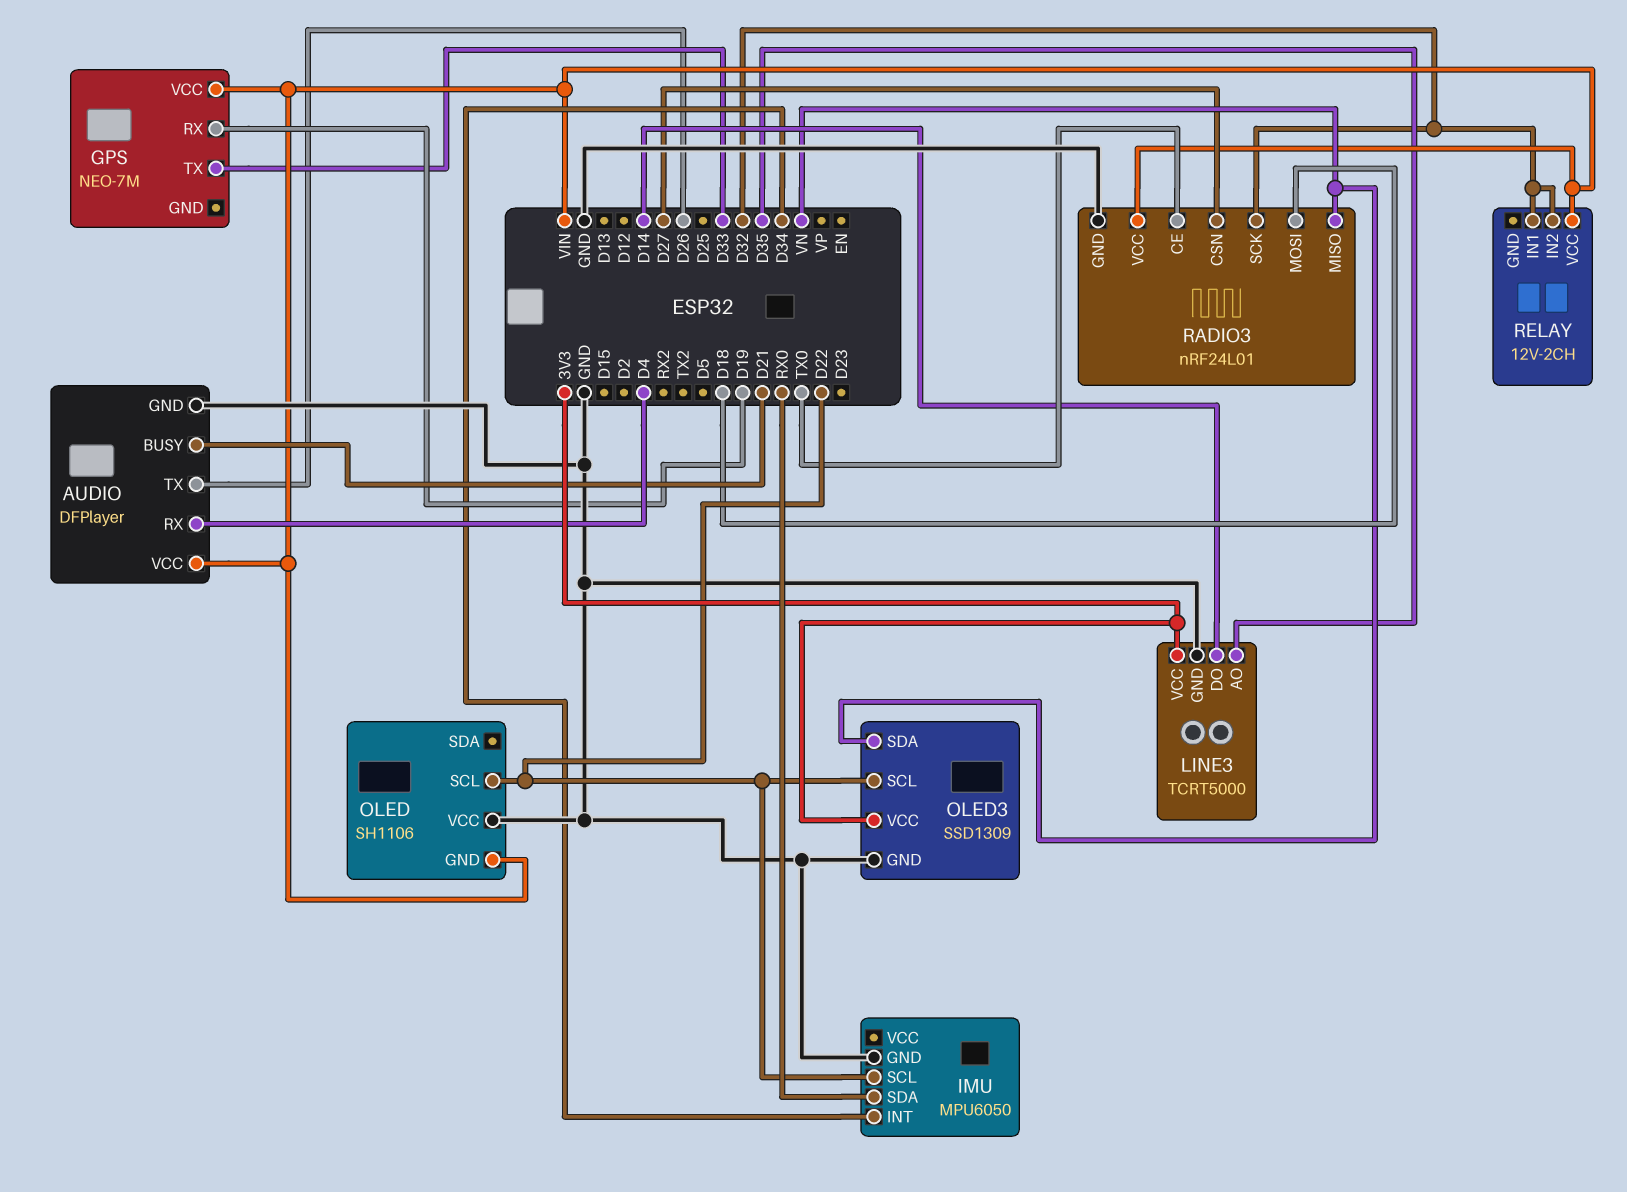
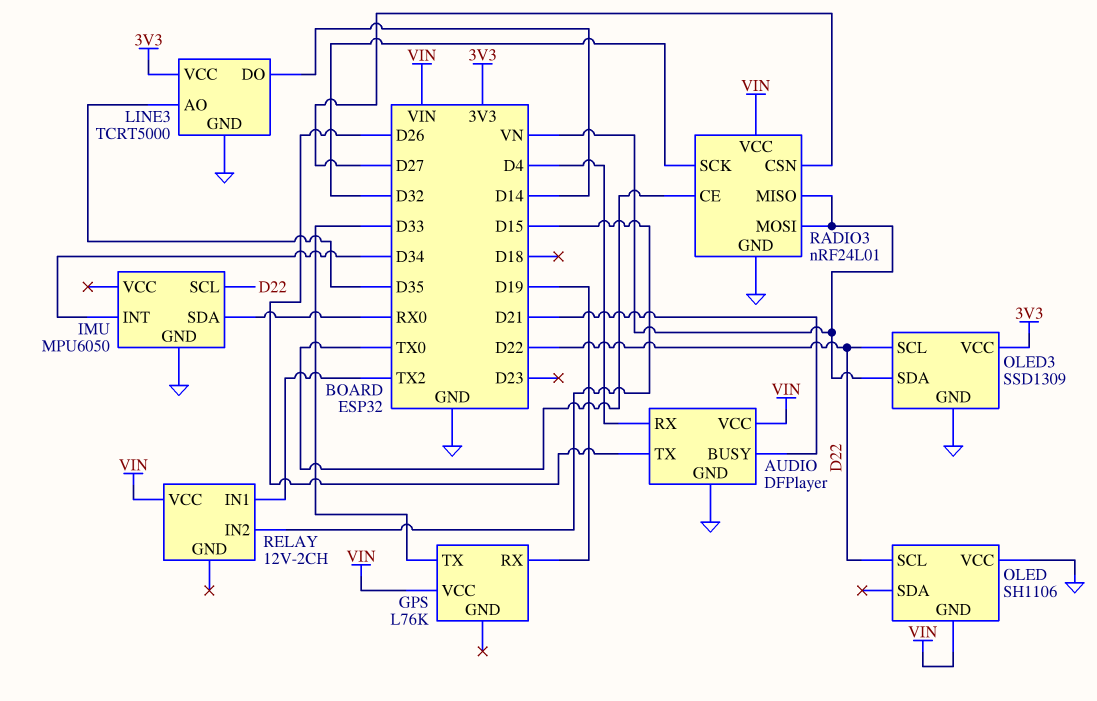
GPS: NEO-7M -> L76K
RADIO3 pin MOSI: D18 -> VN
RELAY pin IN1: D32 -> TX2
RELAY pin IN2: D32 -> D15

